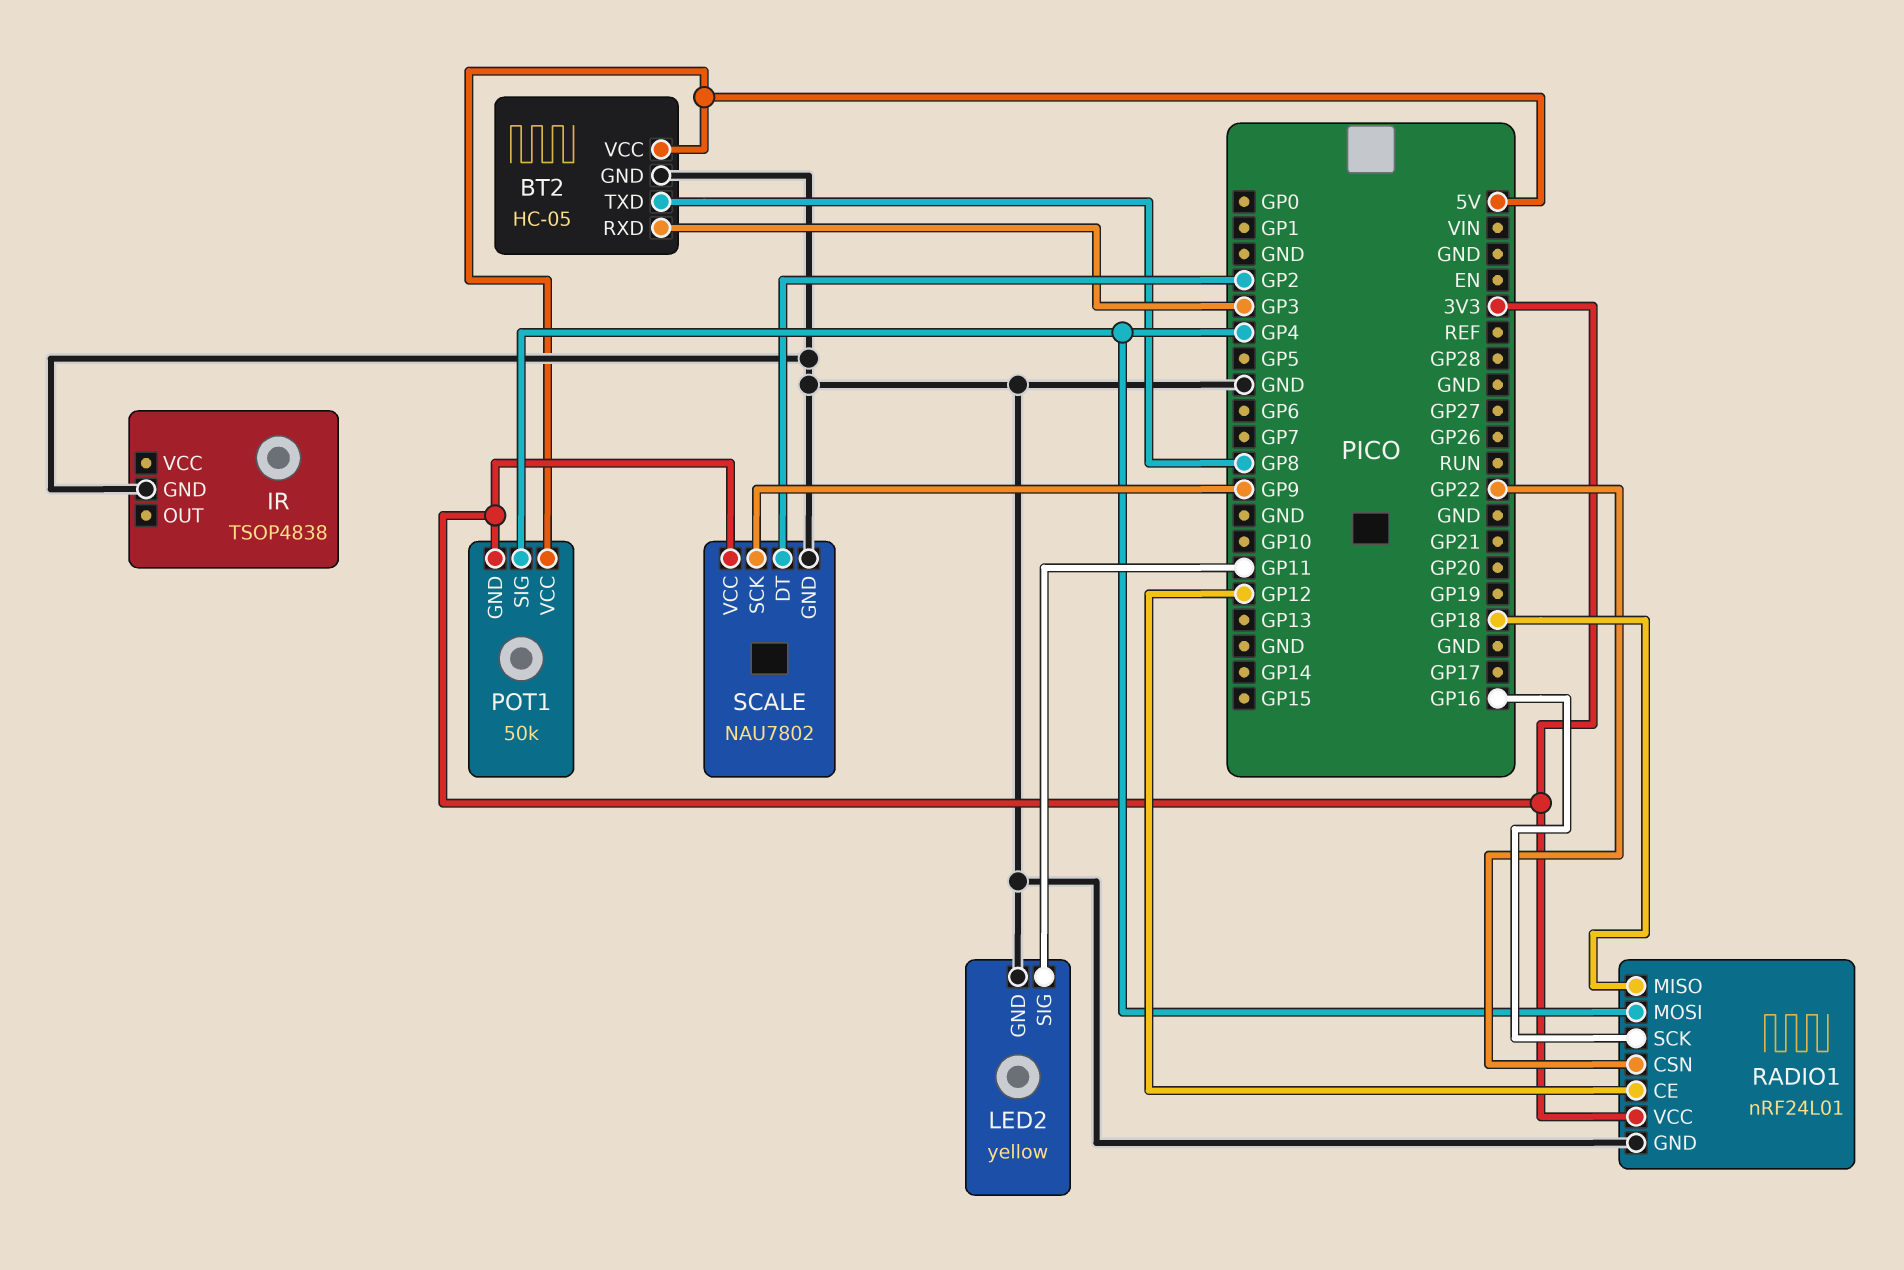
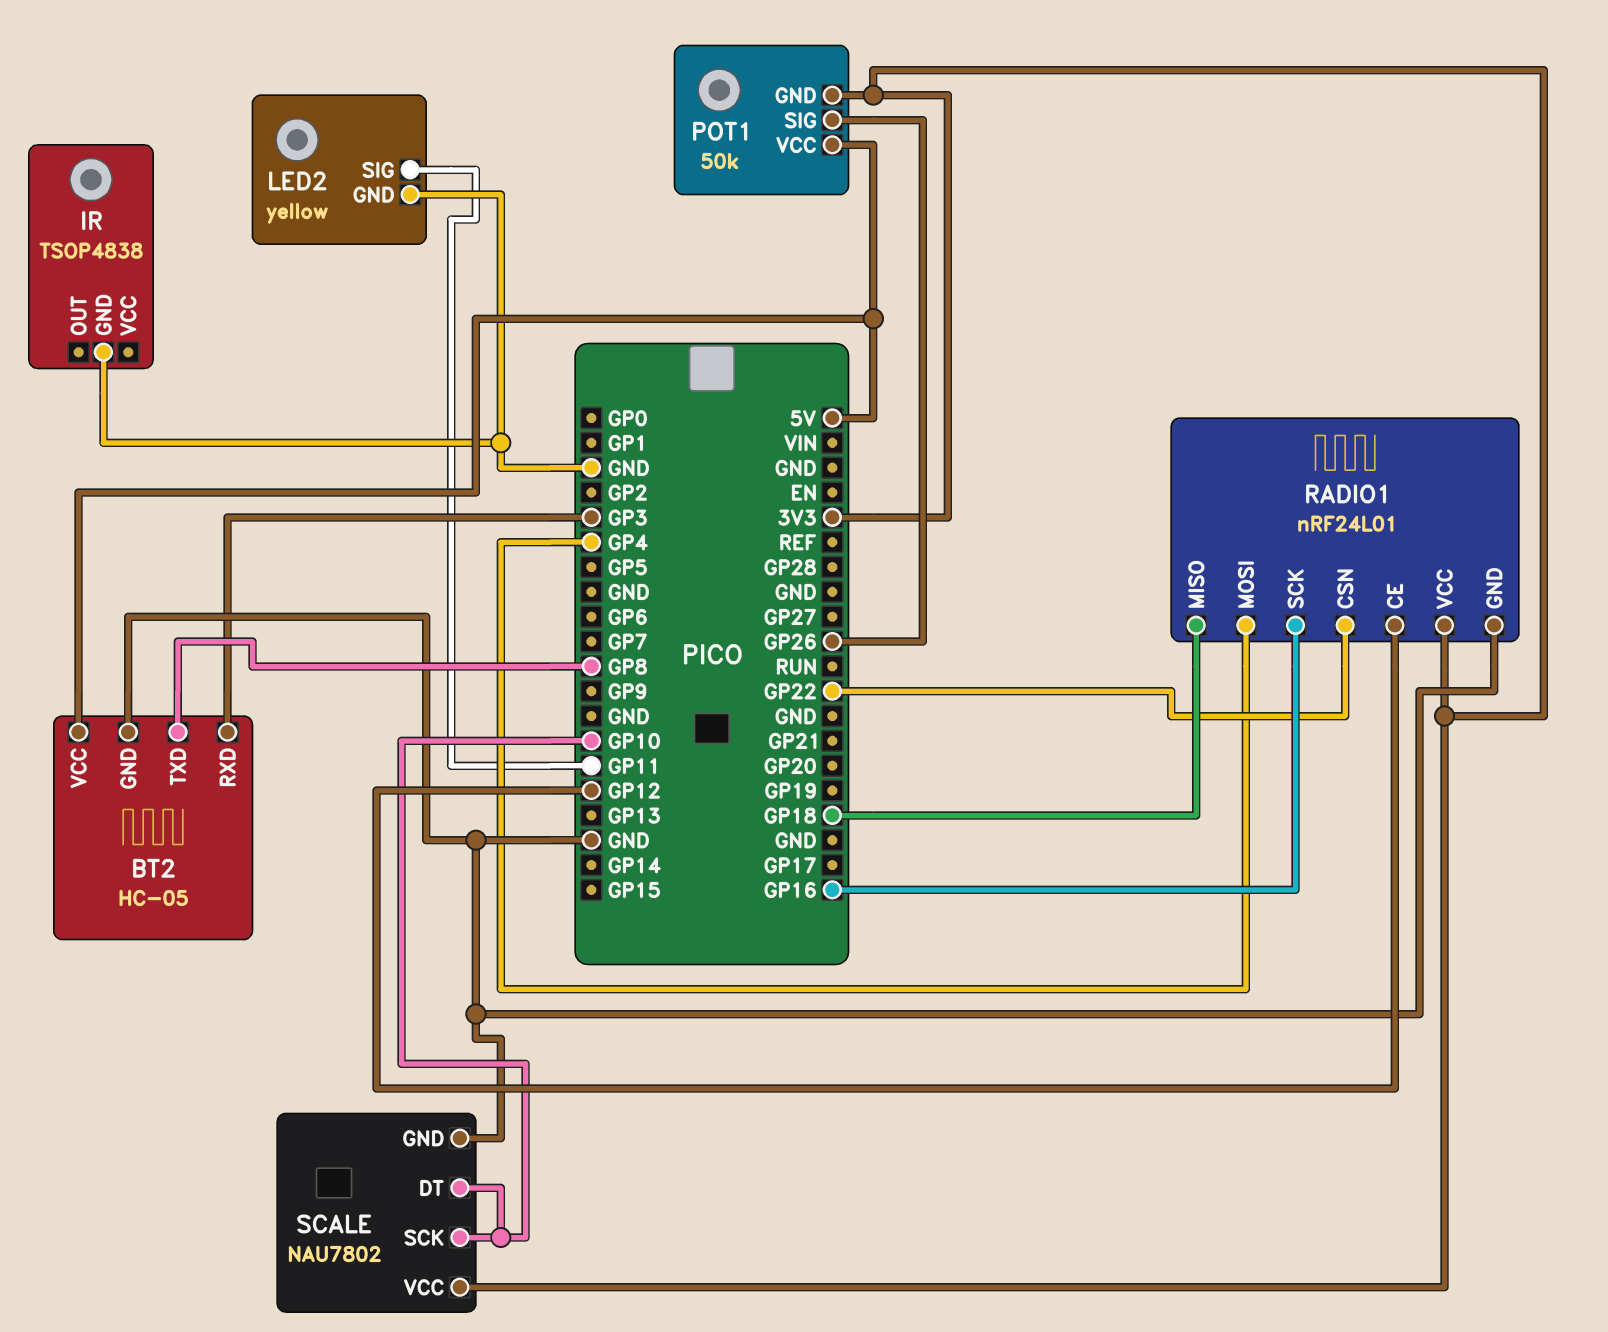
POT1 pin SIG: GP4 -> GP26
SCALE pin DT: GP2 -> GP10
SCALE pin SCK: GP9 -> GP10

